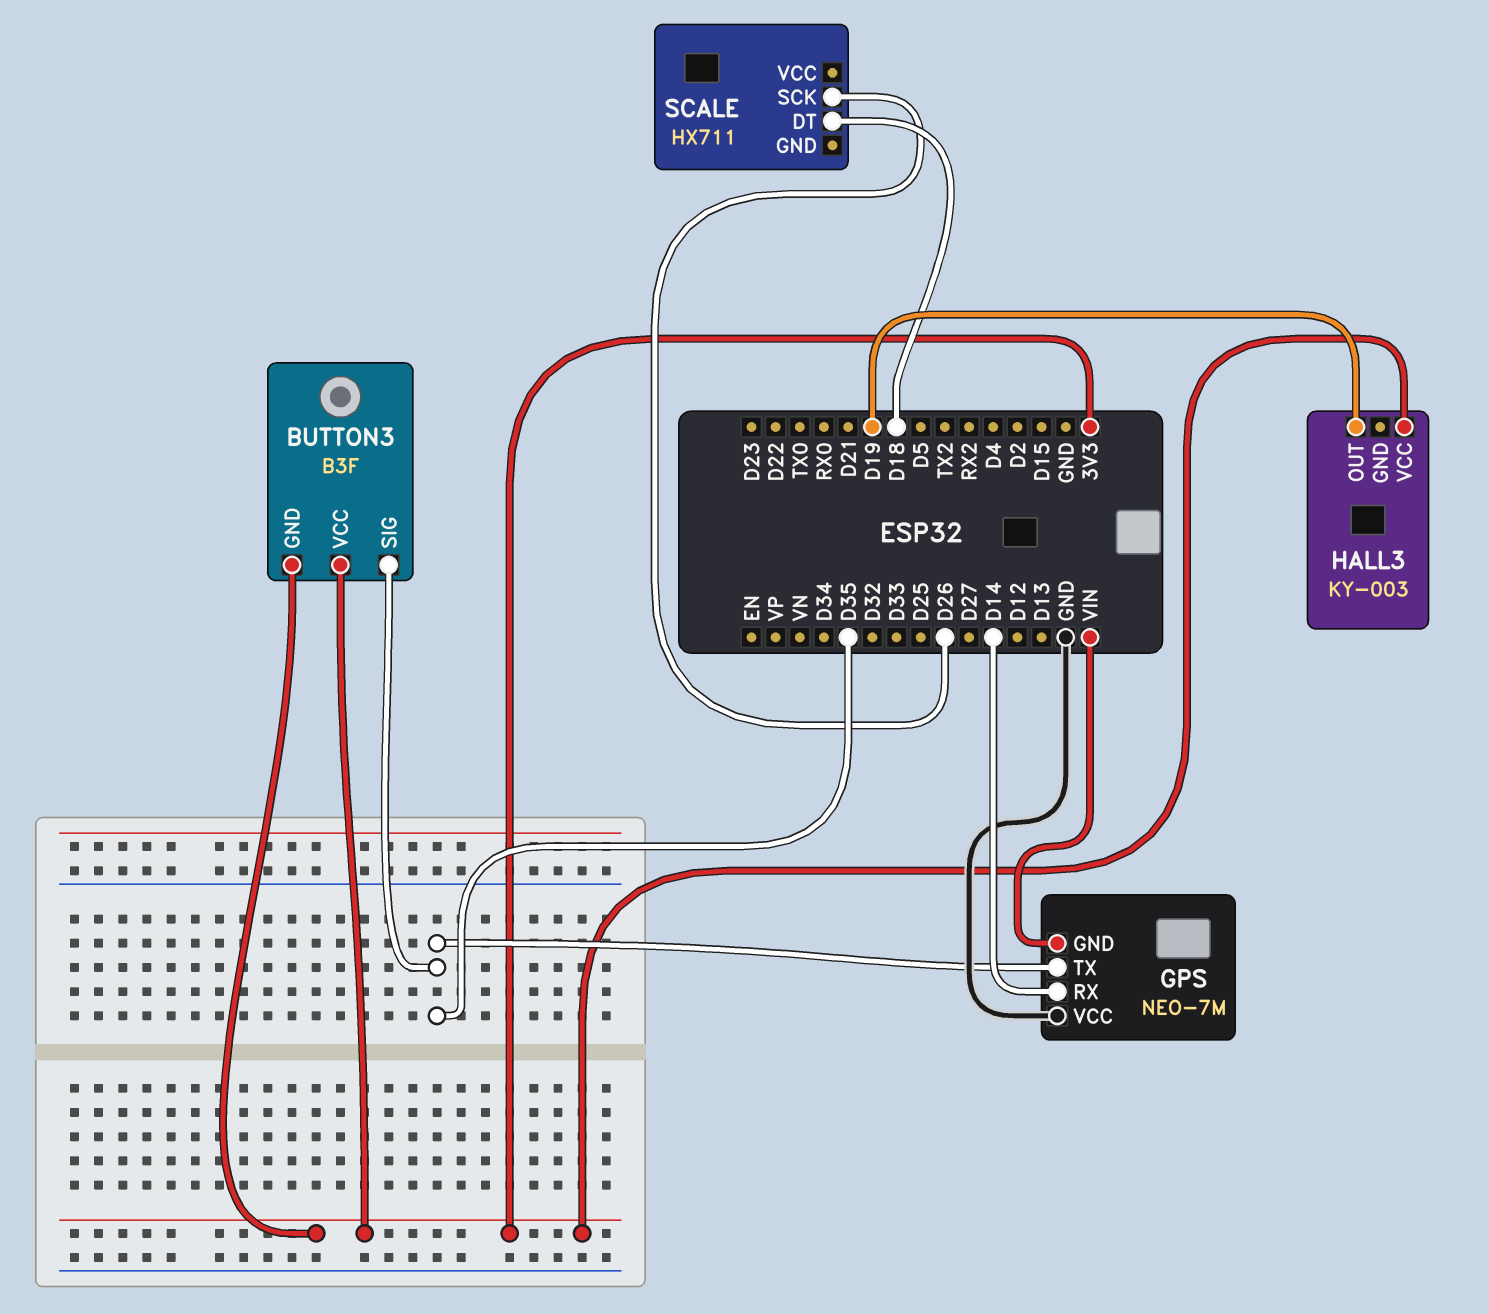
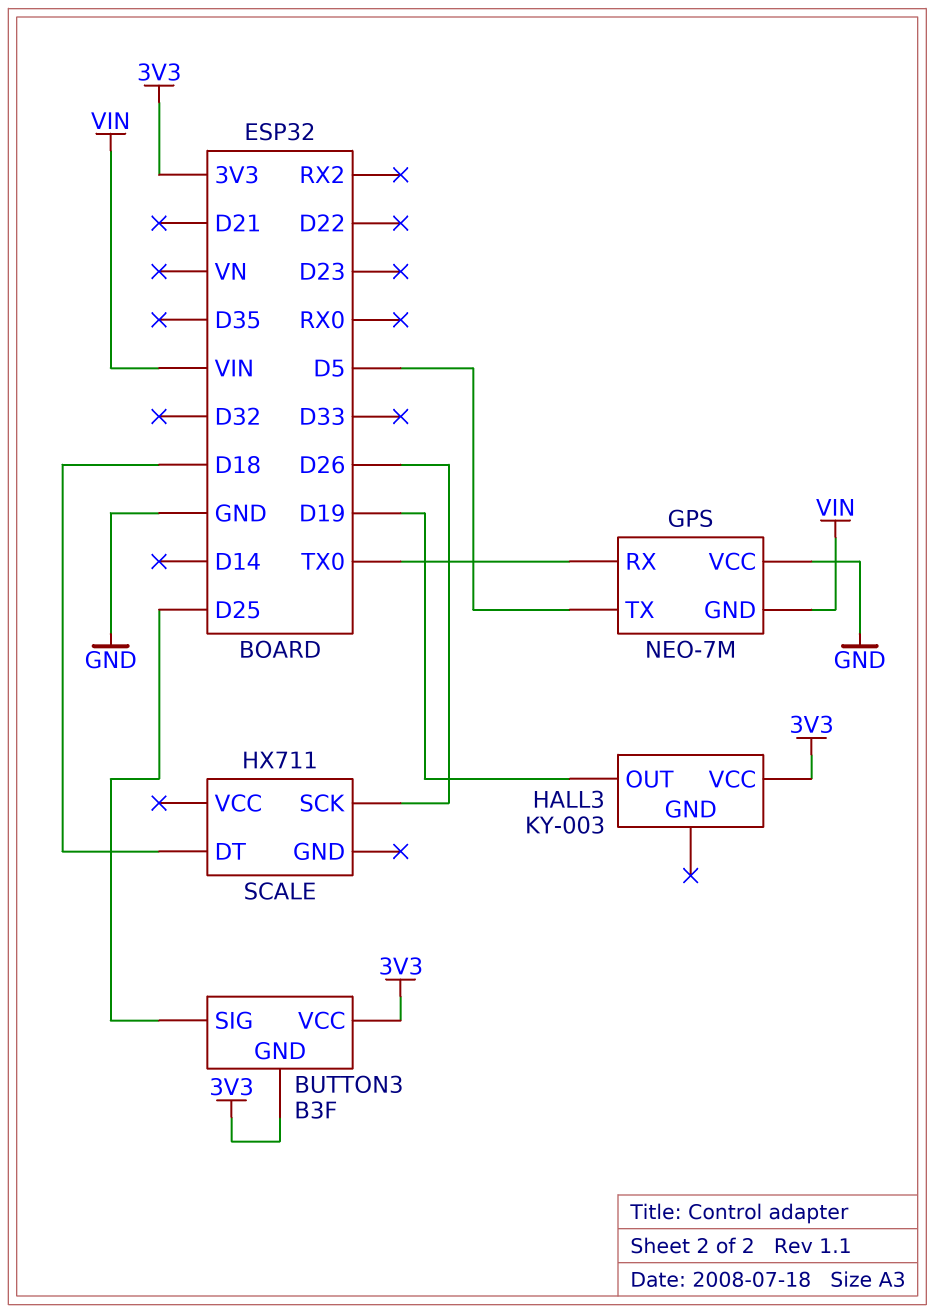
BUTTON3 pin SIG: D35 -> D25
GPS pin RX: D14 -> TX0
GPS pin TX: D35 -> D5

